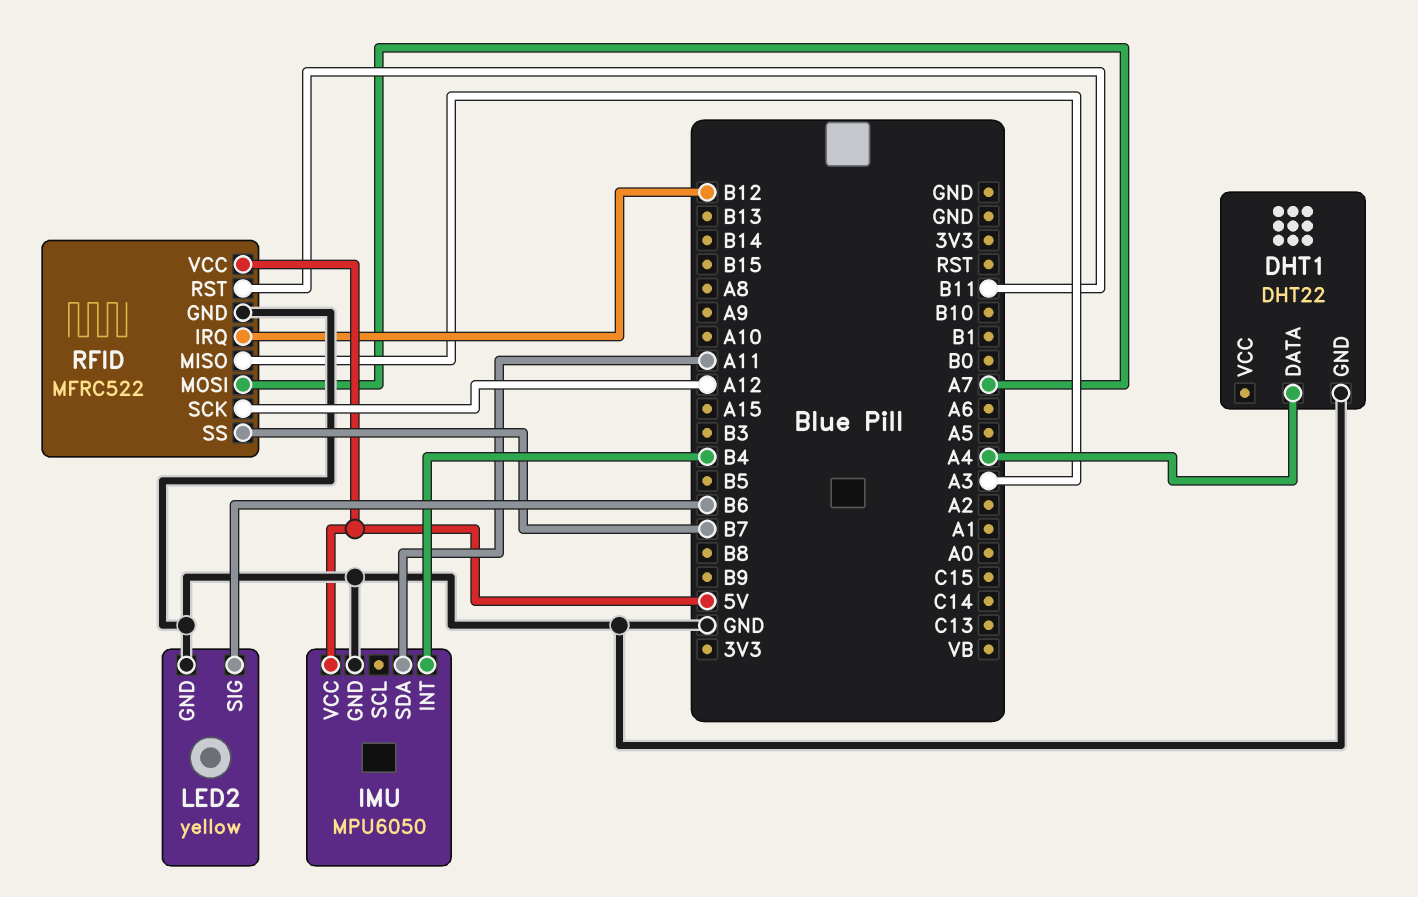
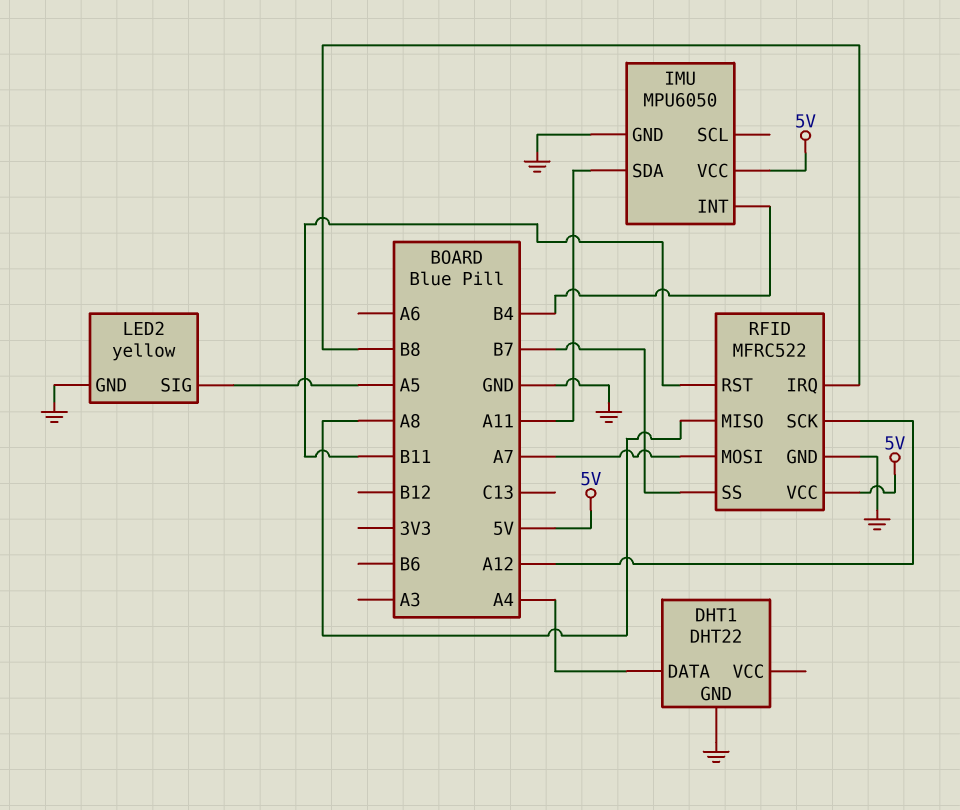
LED2 pin SIG: B6 -> A5
RFID pin IRQ: B12 -> B8
RFID pin MISO: A3 -> A8

